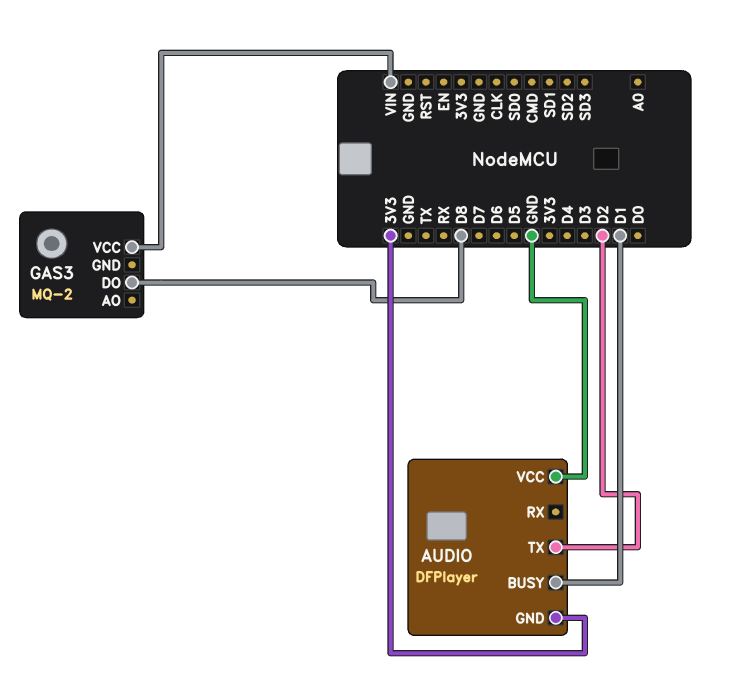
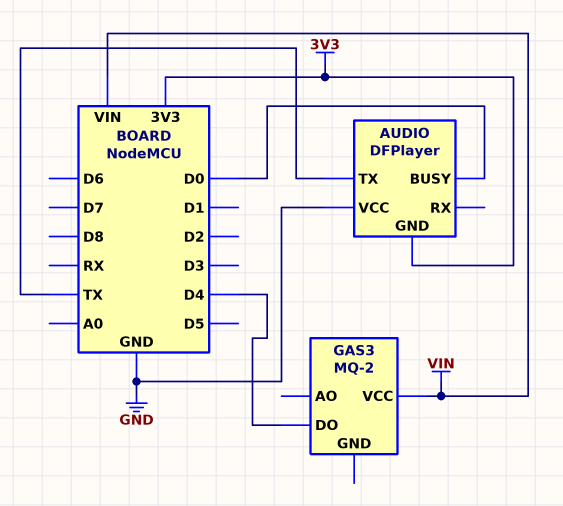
AUDIO pin BUSY: D1 -> D0
AUDIO pin TX: D2 -> TX
GAS3 pin DO: D8 -> D4

